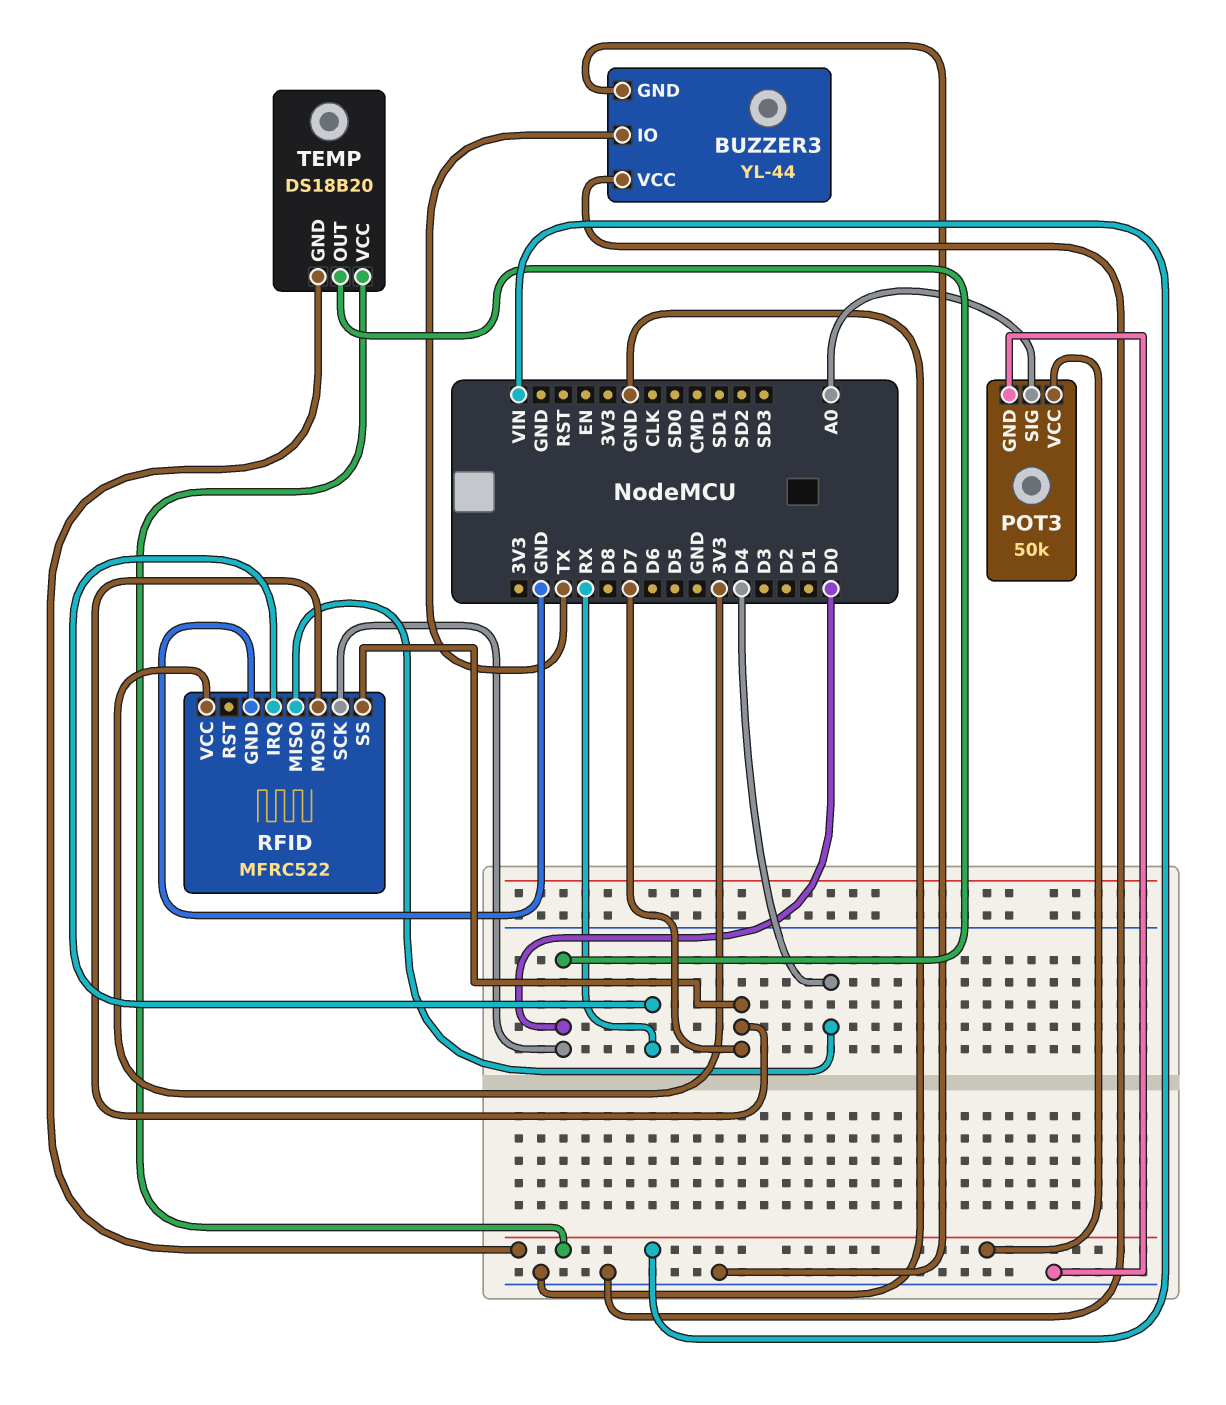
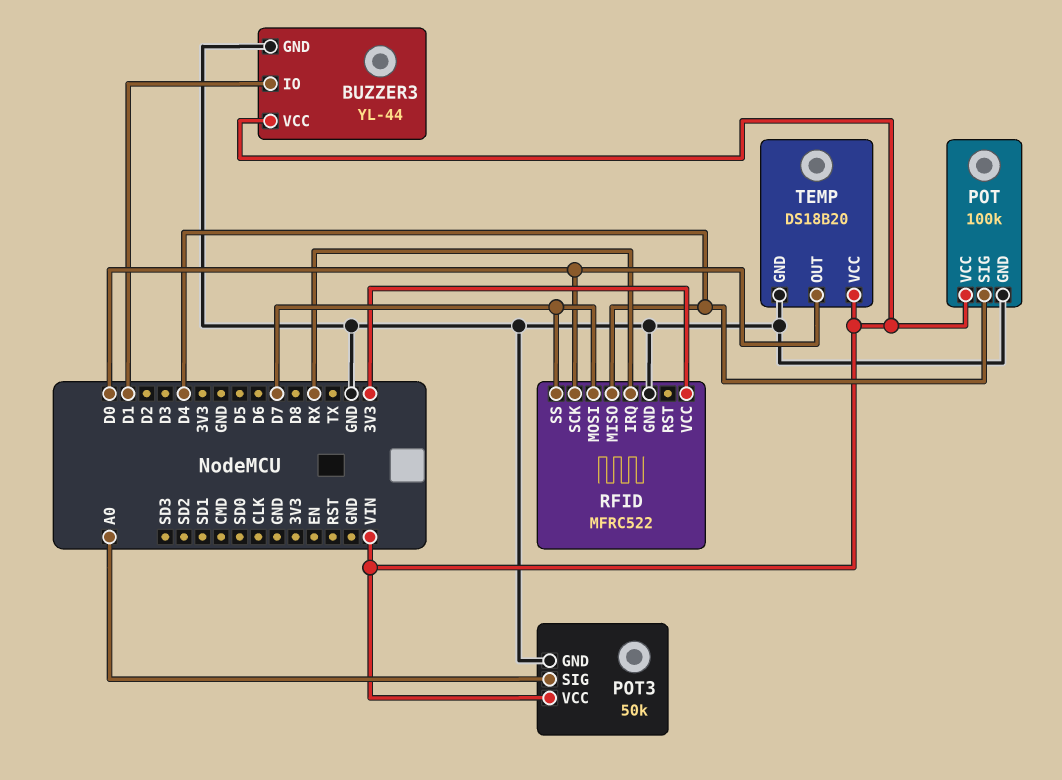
BUZZER3 pin IO: TX -> D1
BUZZER3 pin VCC: GND -> VIN
POT: none -> 100k
POT pin GND: none -> GND
POT pin SIG: none -> D4
POT pin VCC: none -> VIN
TEMP pin GND: VIN -> GND

